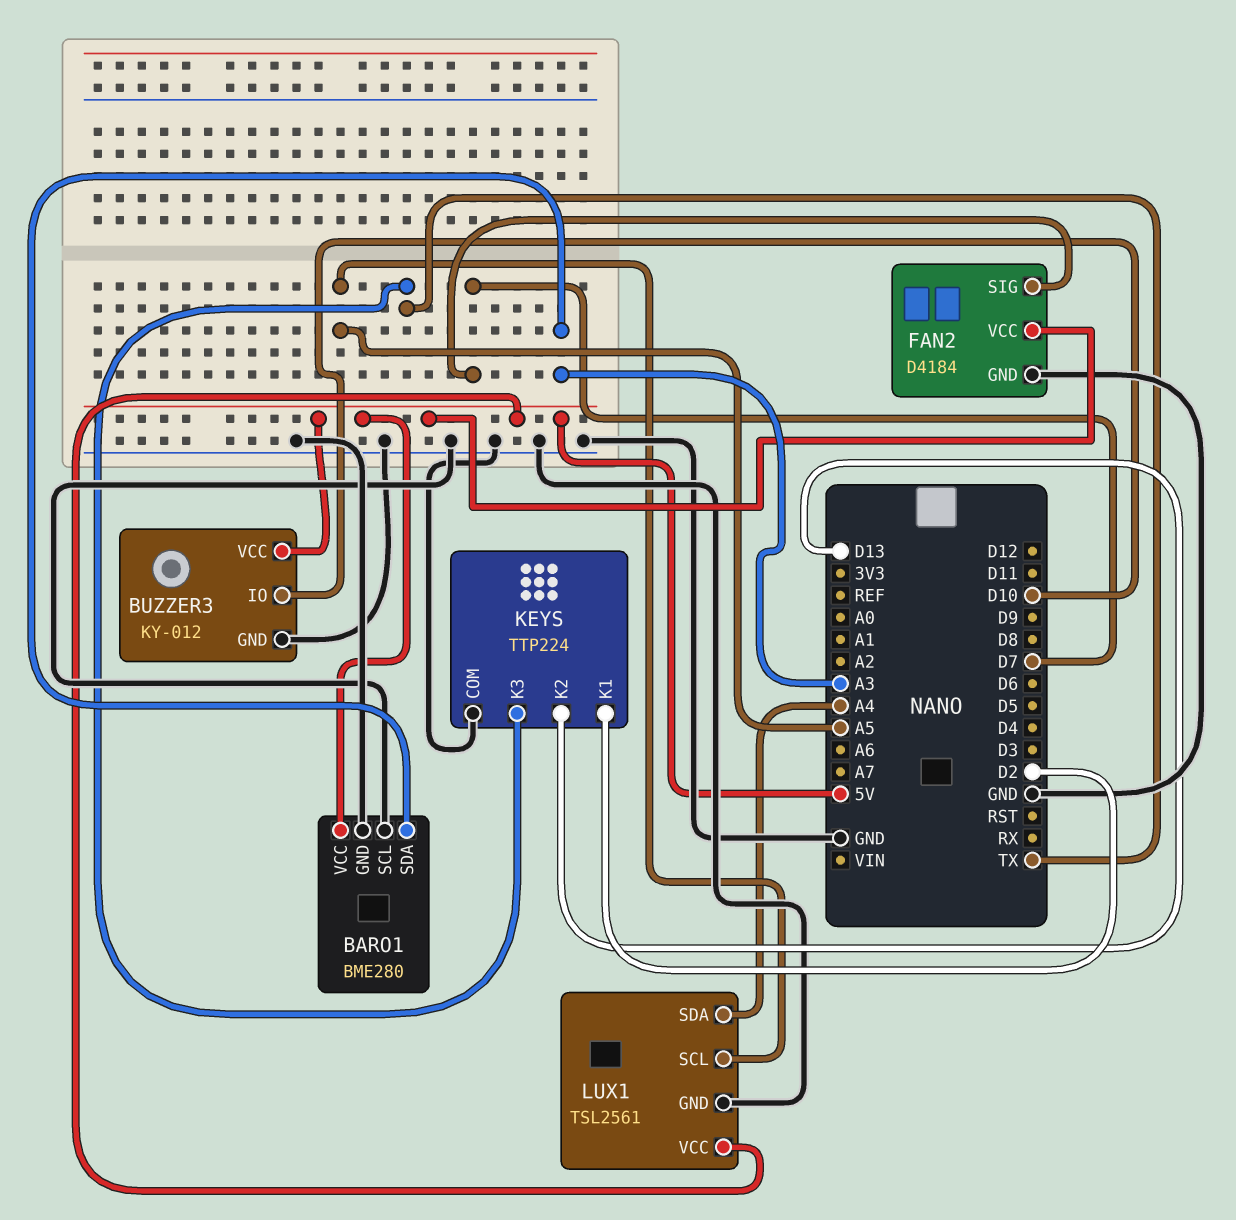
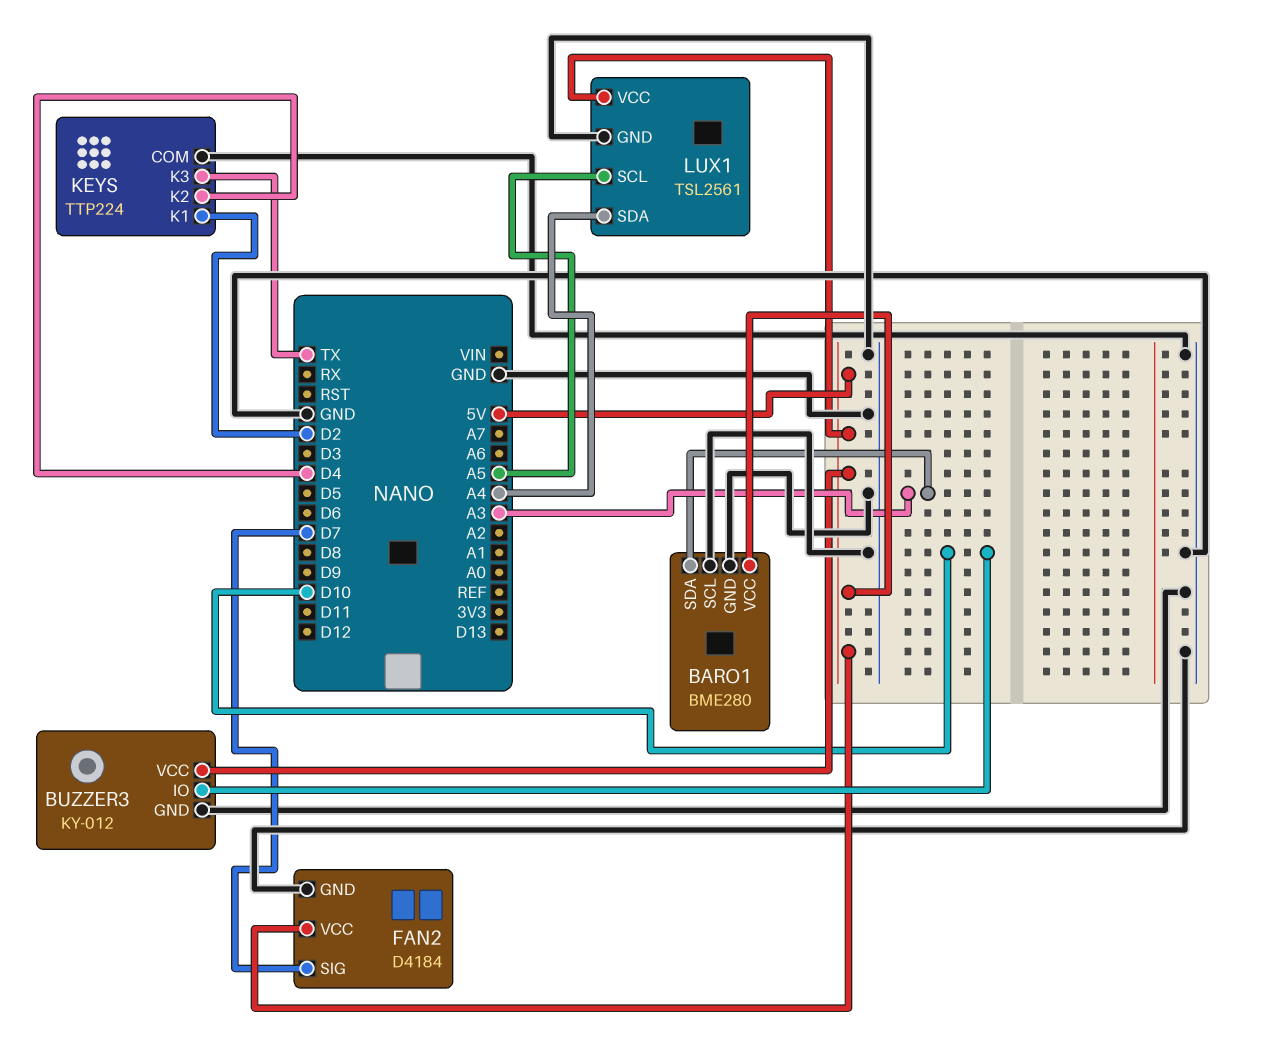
KEYS pin K2: D13 -> D4

